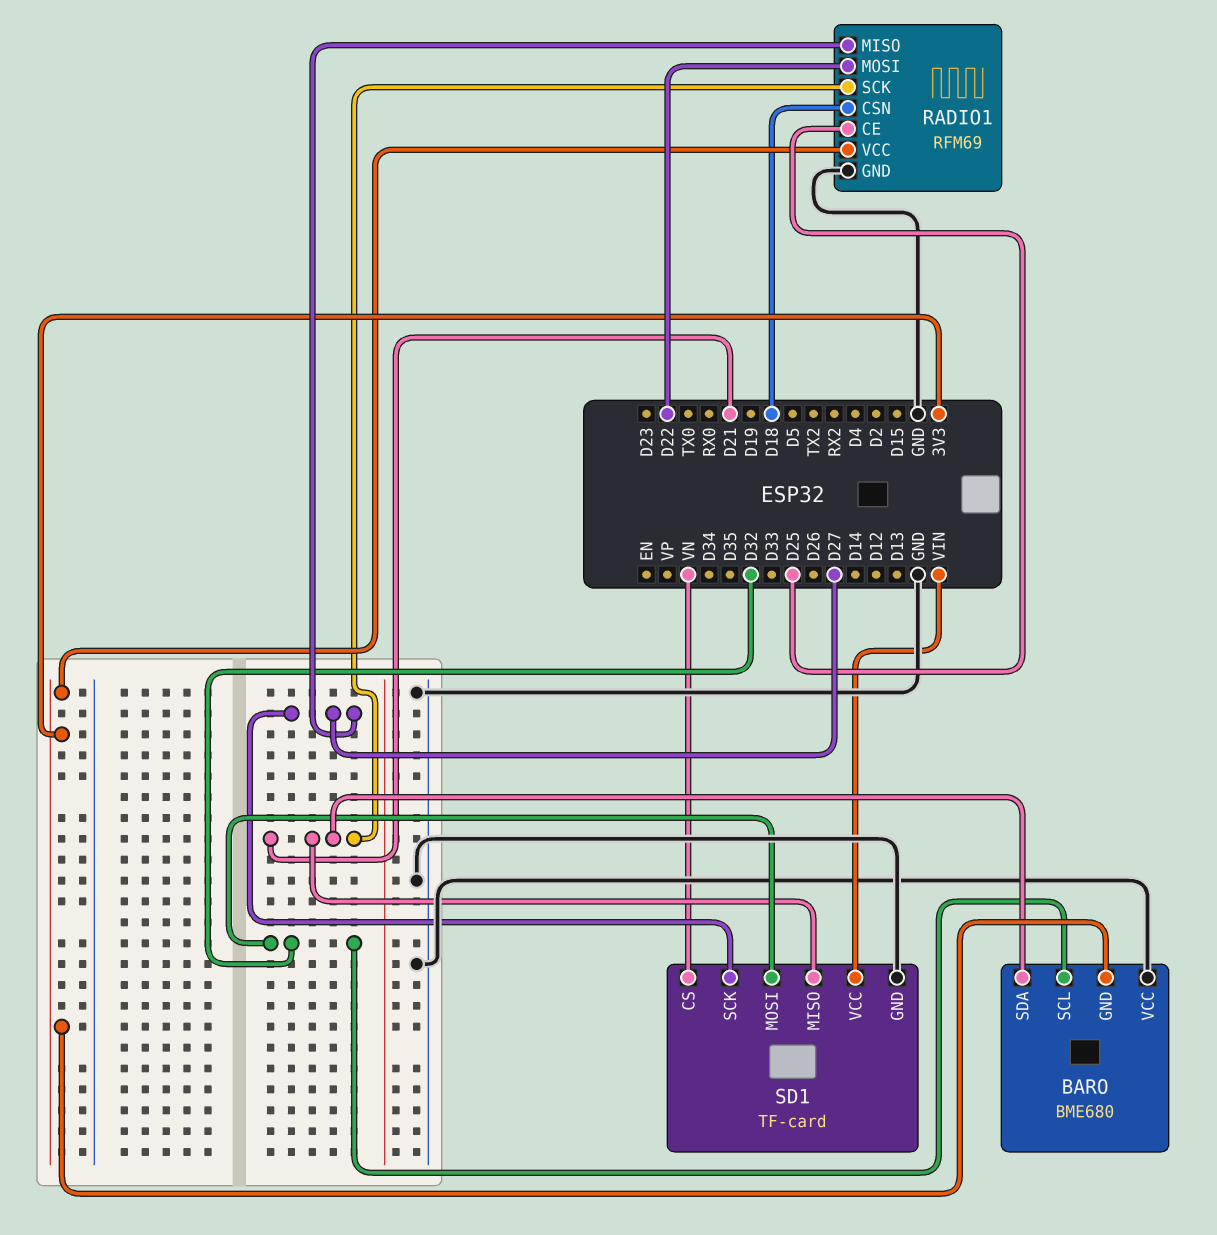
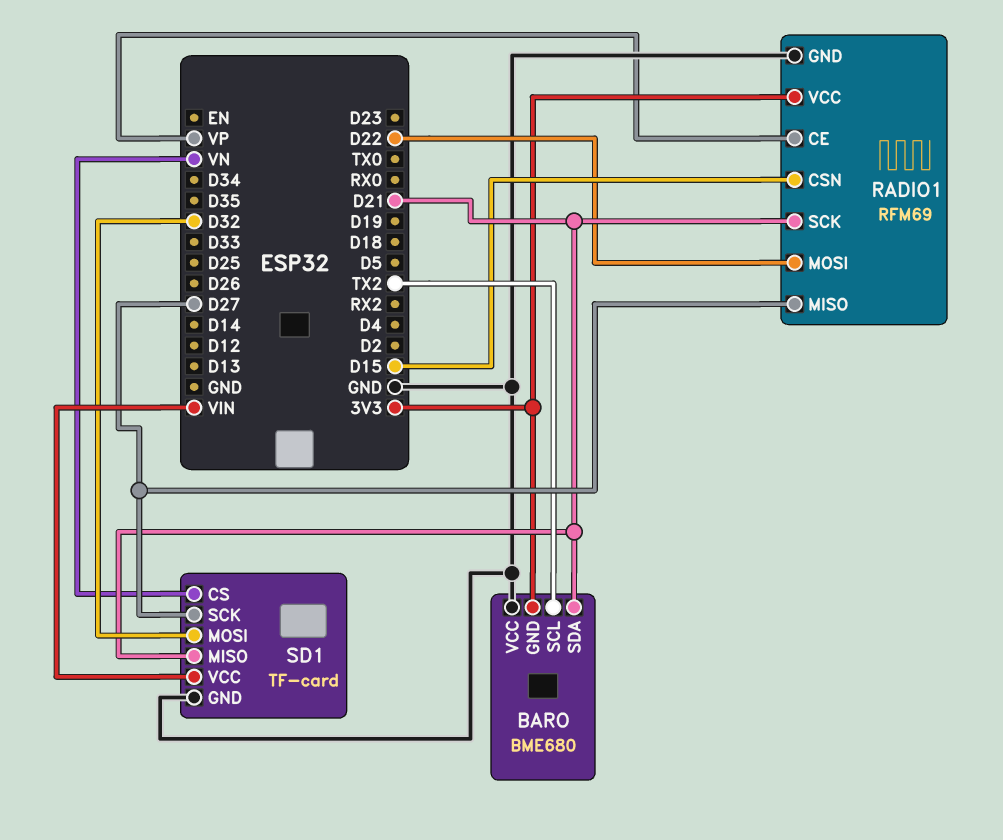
BARO pin SCL: D32 -> TX2
RADIO1 pin CE: D25 -> VP
RADIO1 pin CSN: D18 -> D15

